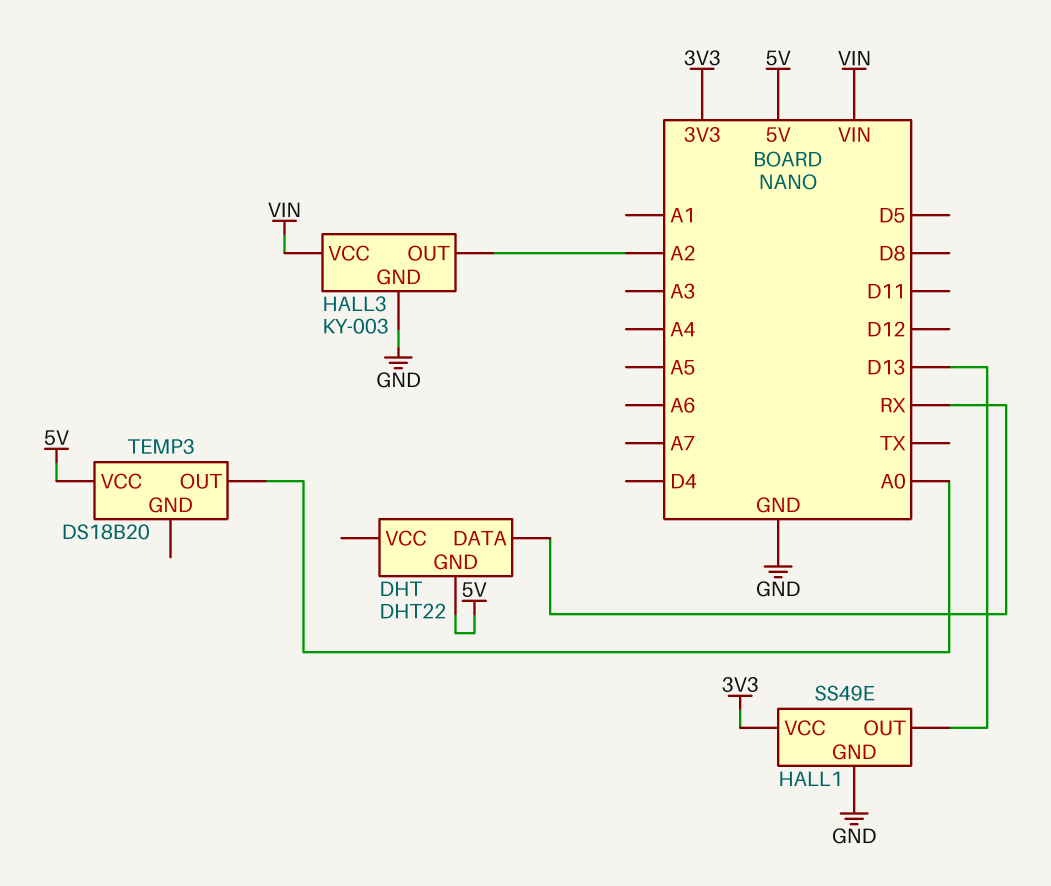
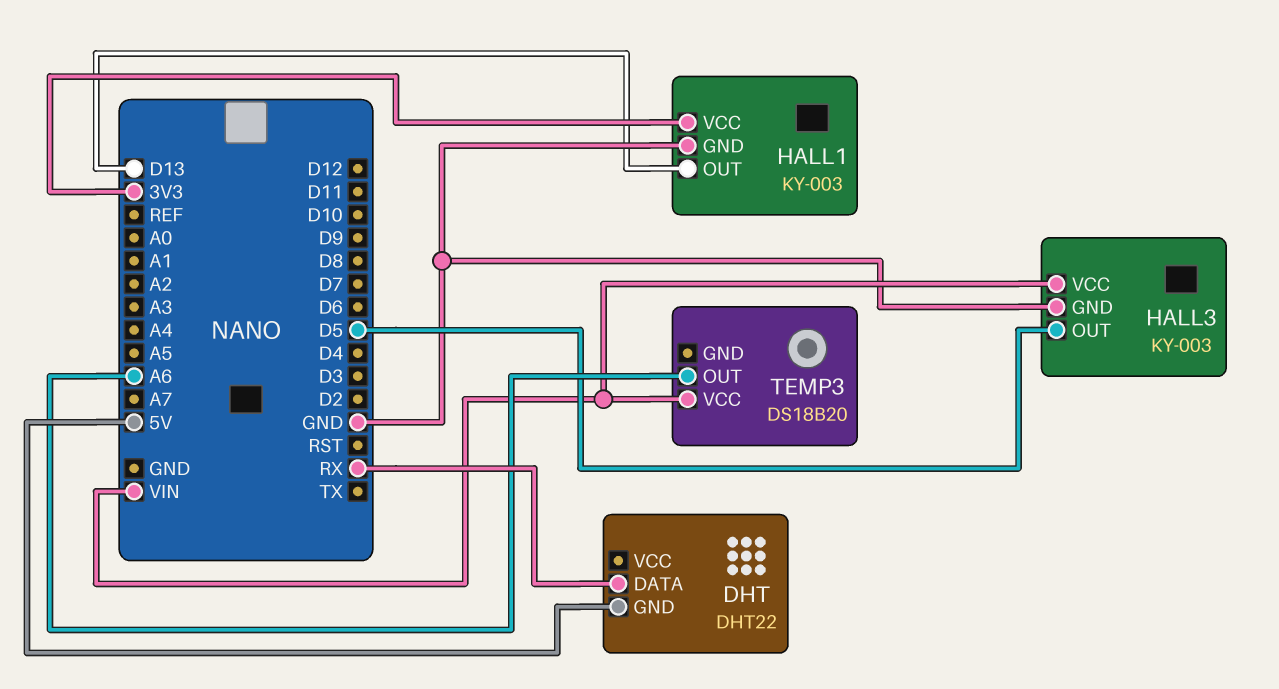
HALL1: SS49E -> KY-003
HALL3 pin OUT: A2 -> D5
TEMP3 pin OUT: A0 -> A6
TEMP3 pin VCC: 5V -> VIN

